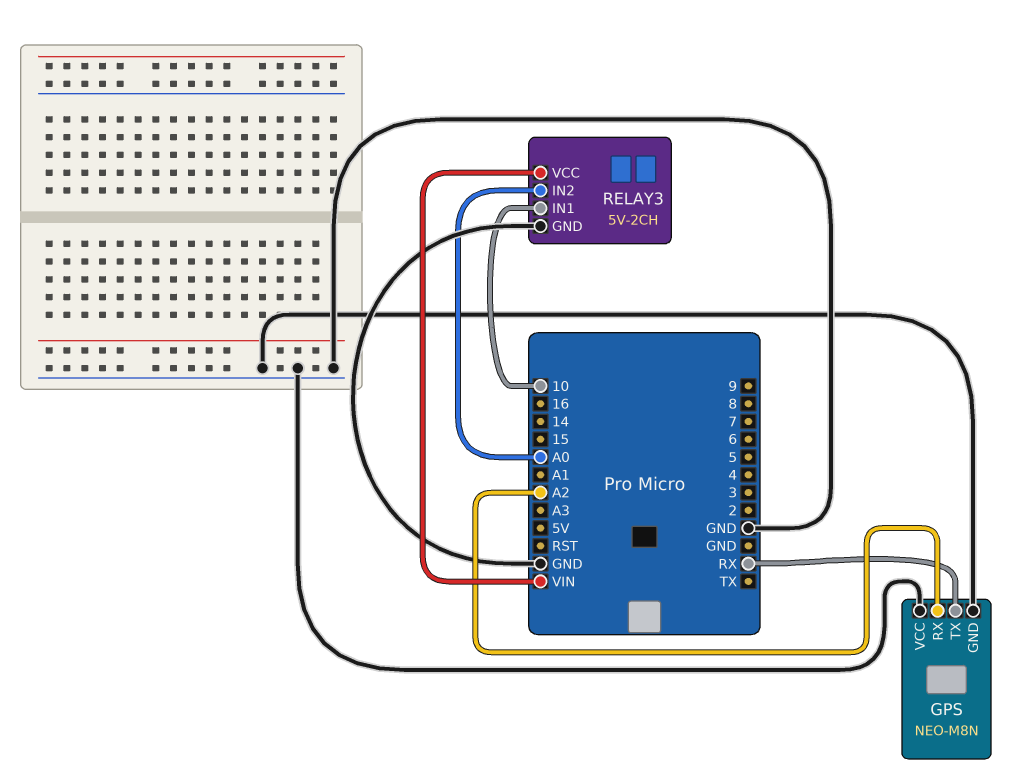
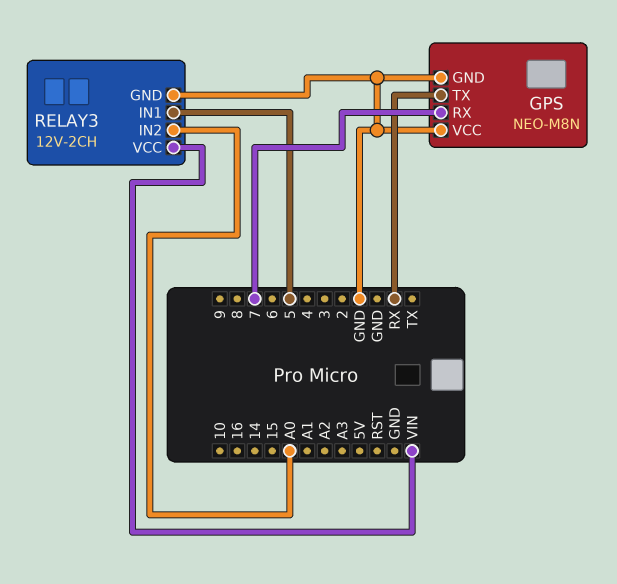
GPS pin RX: A2 -> 7
RELAY3: 5V-2CH -> 12V-2CH
RELAY3 pin IN1: 10 -> 5

